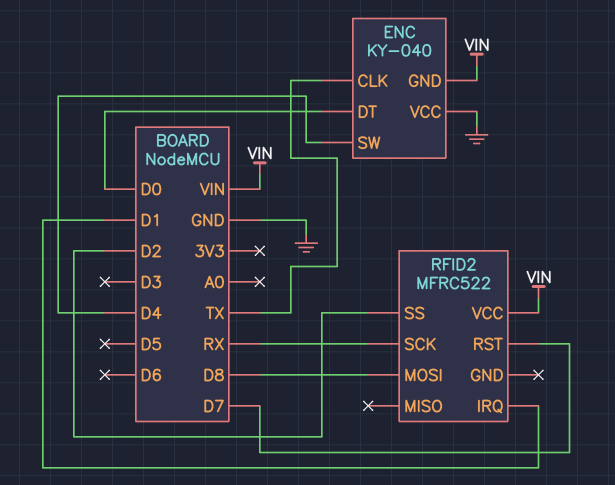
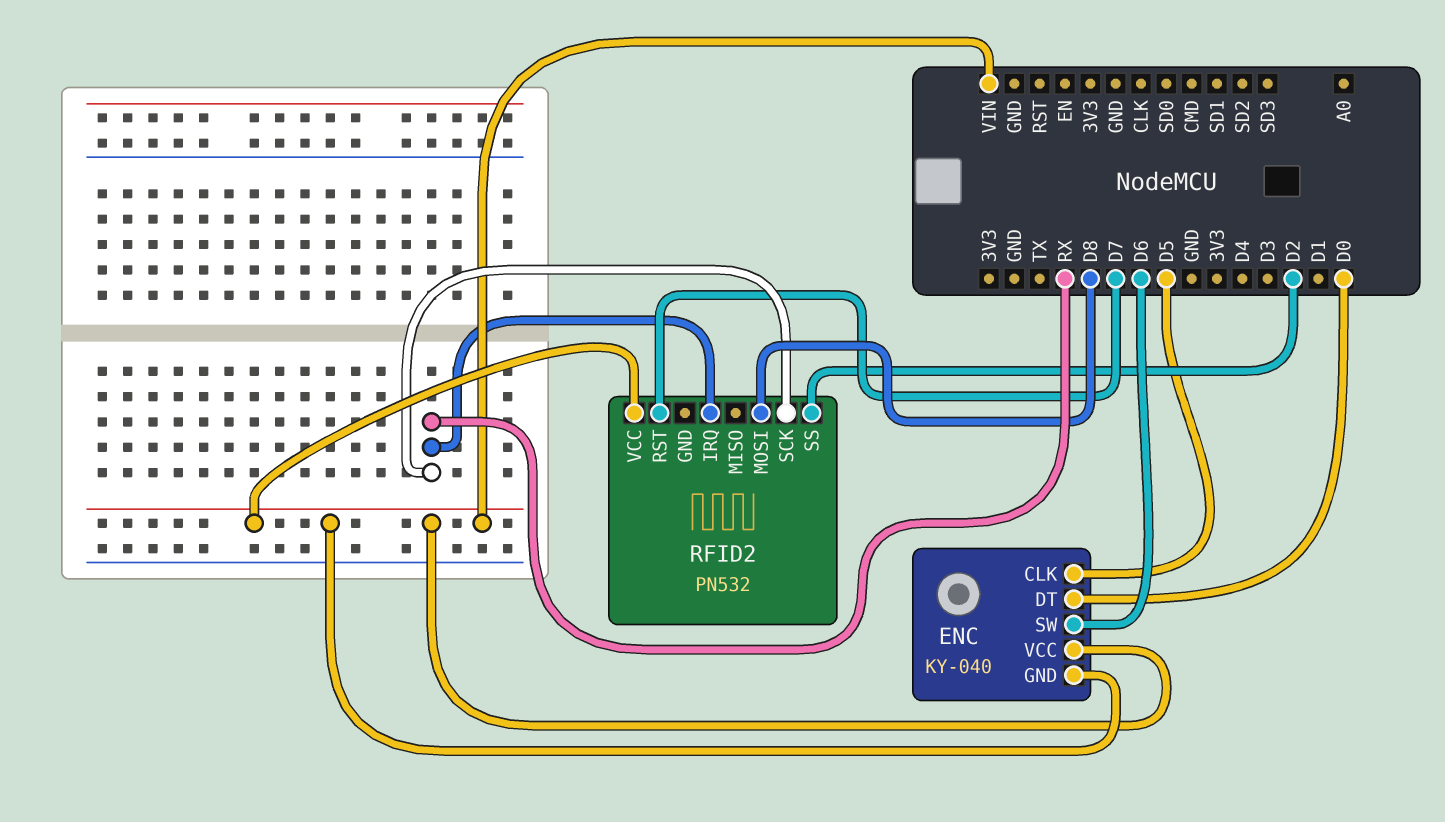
ENC pin CLK: TX -> D5
ENC pin SW: D4 -> D6
ENC pin VCC: GND -> VIN
RFID2: MFRC522 -> PN532
RFID2 pin IRQ: D1 -> RX

